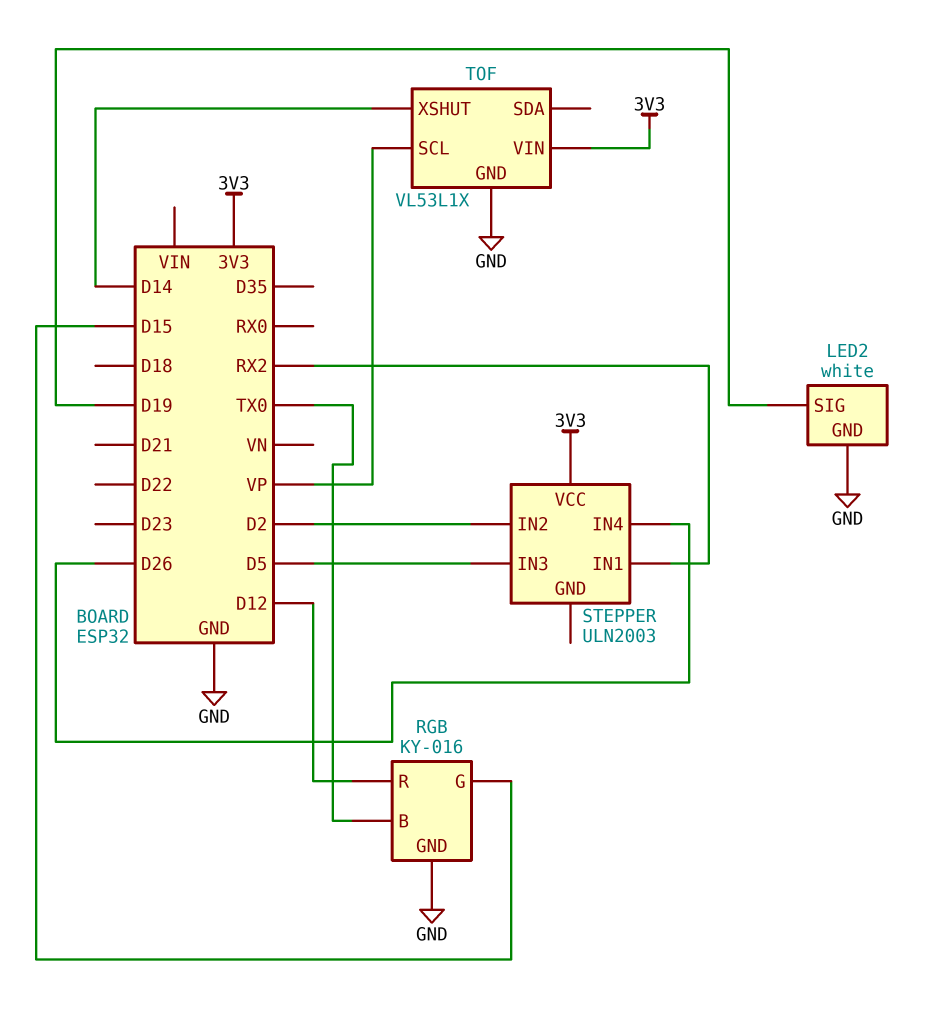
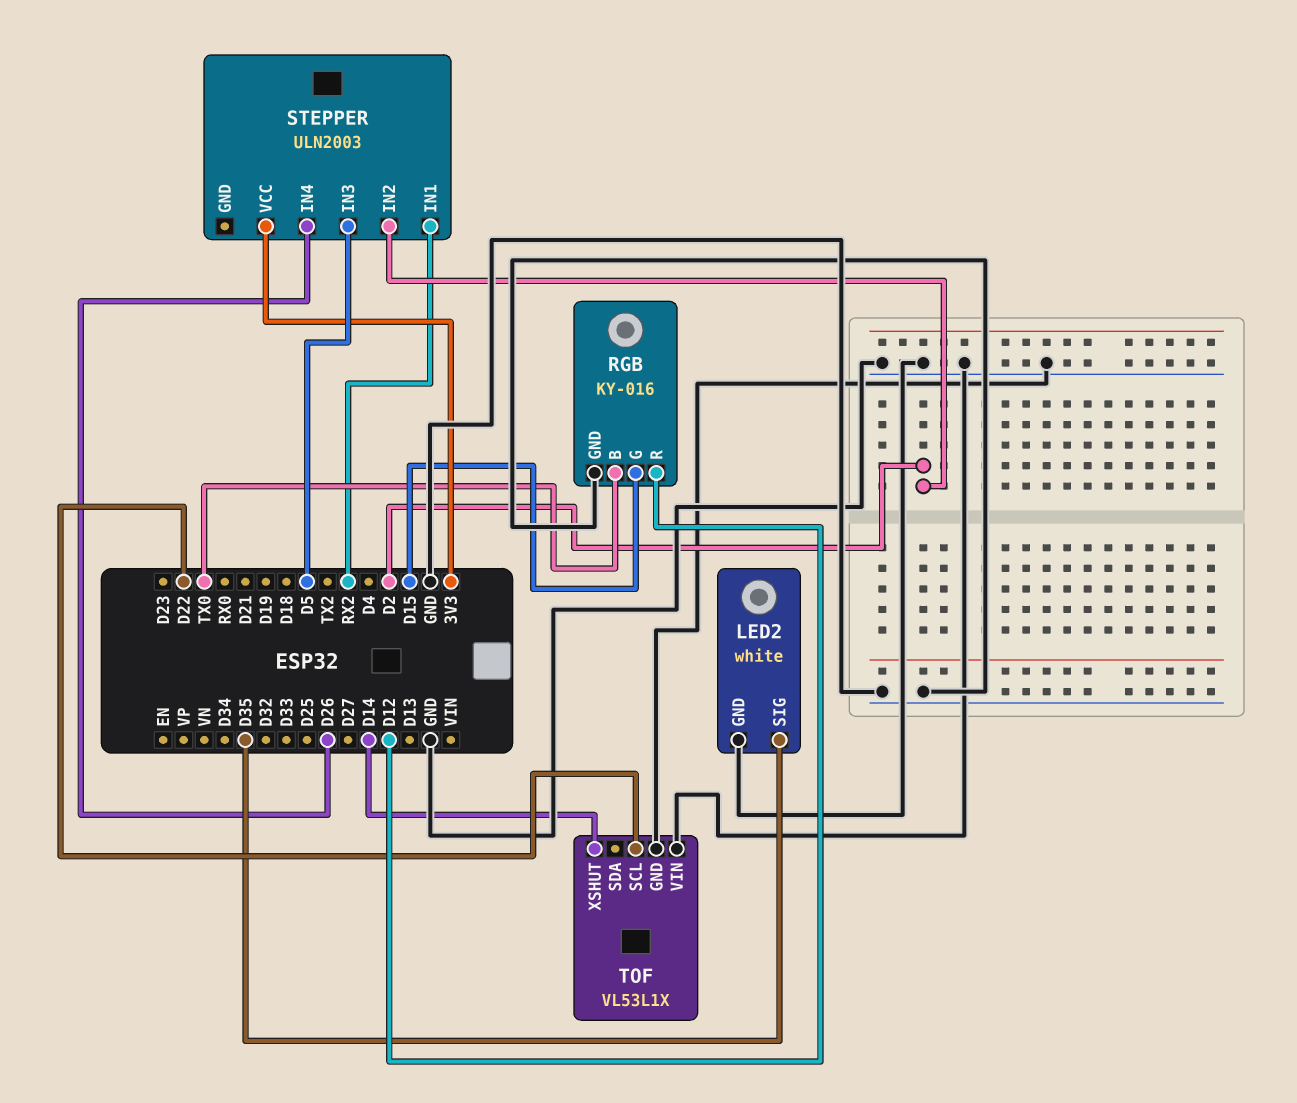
LED2 pin SIG: D19 -> D35
TOF pin SCL: VP -> D22
TOF pin VIN: 3V3 -> GND

